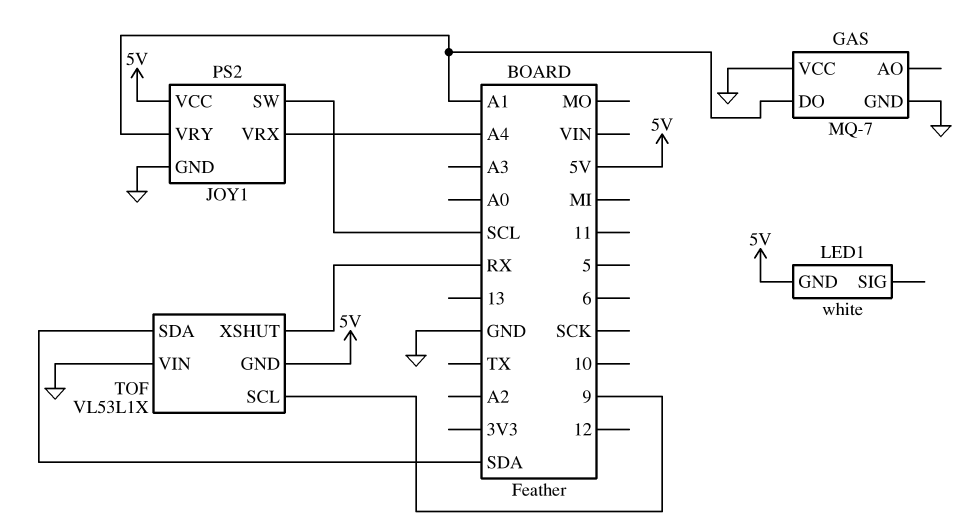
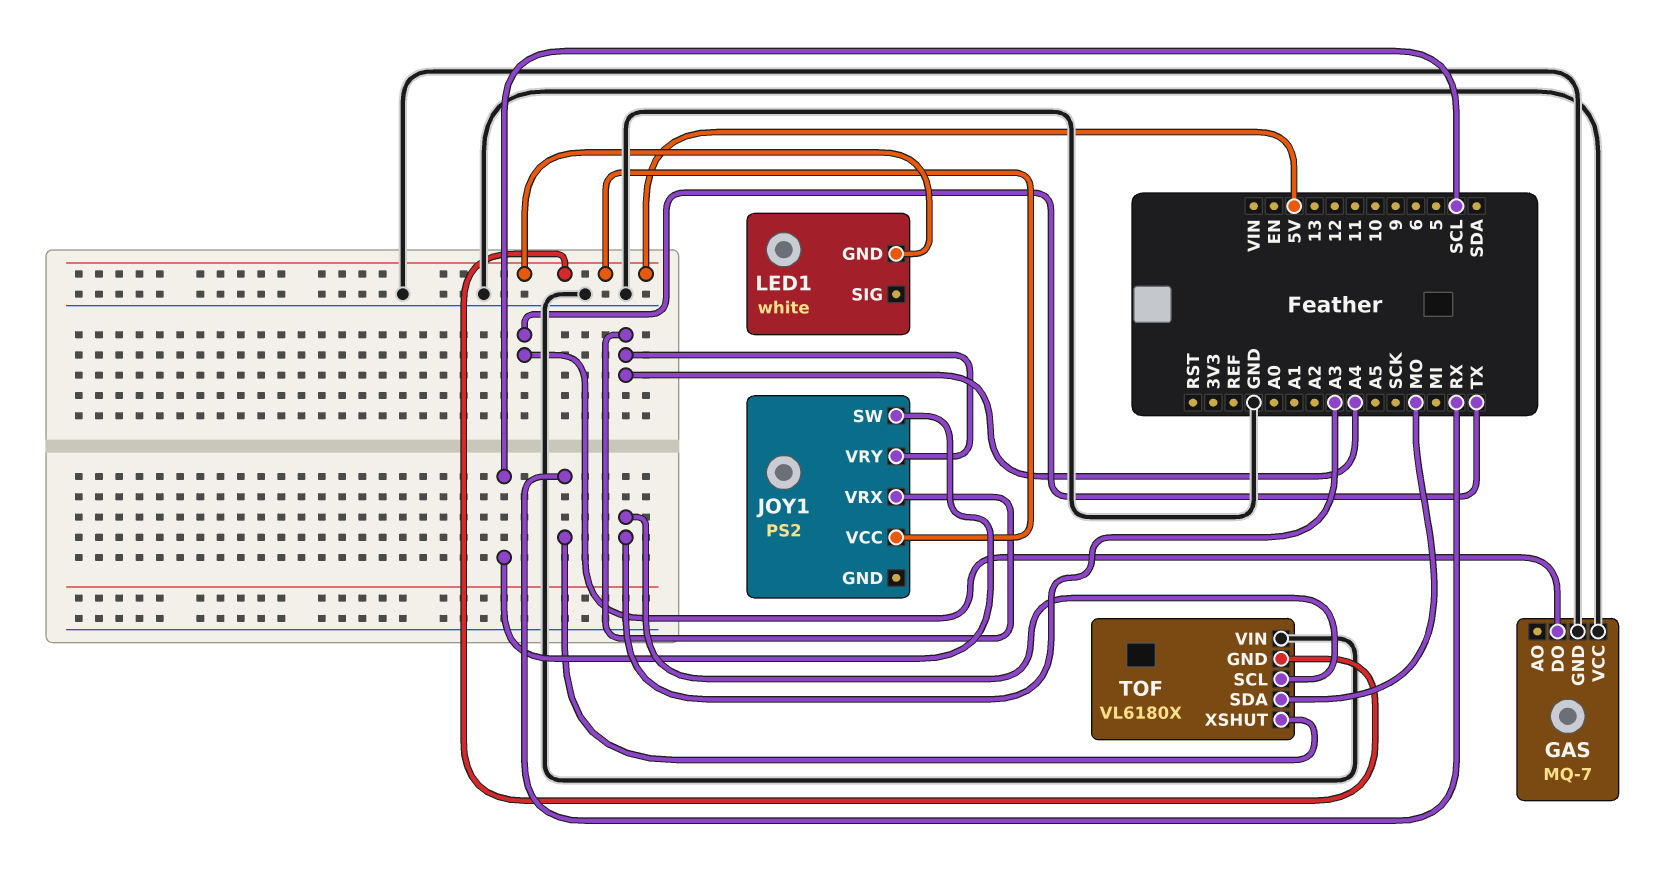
GAS pin DO: A1 -> TX
JOY1 pin GND: GND -> none
JOY1 pin VRY: A1 -> A4
TOF: VL53L1X -> VL6180X
TOF pin SCL: 9 -> A3
TOF pin SDA: SDA -> MO

